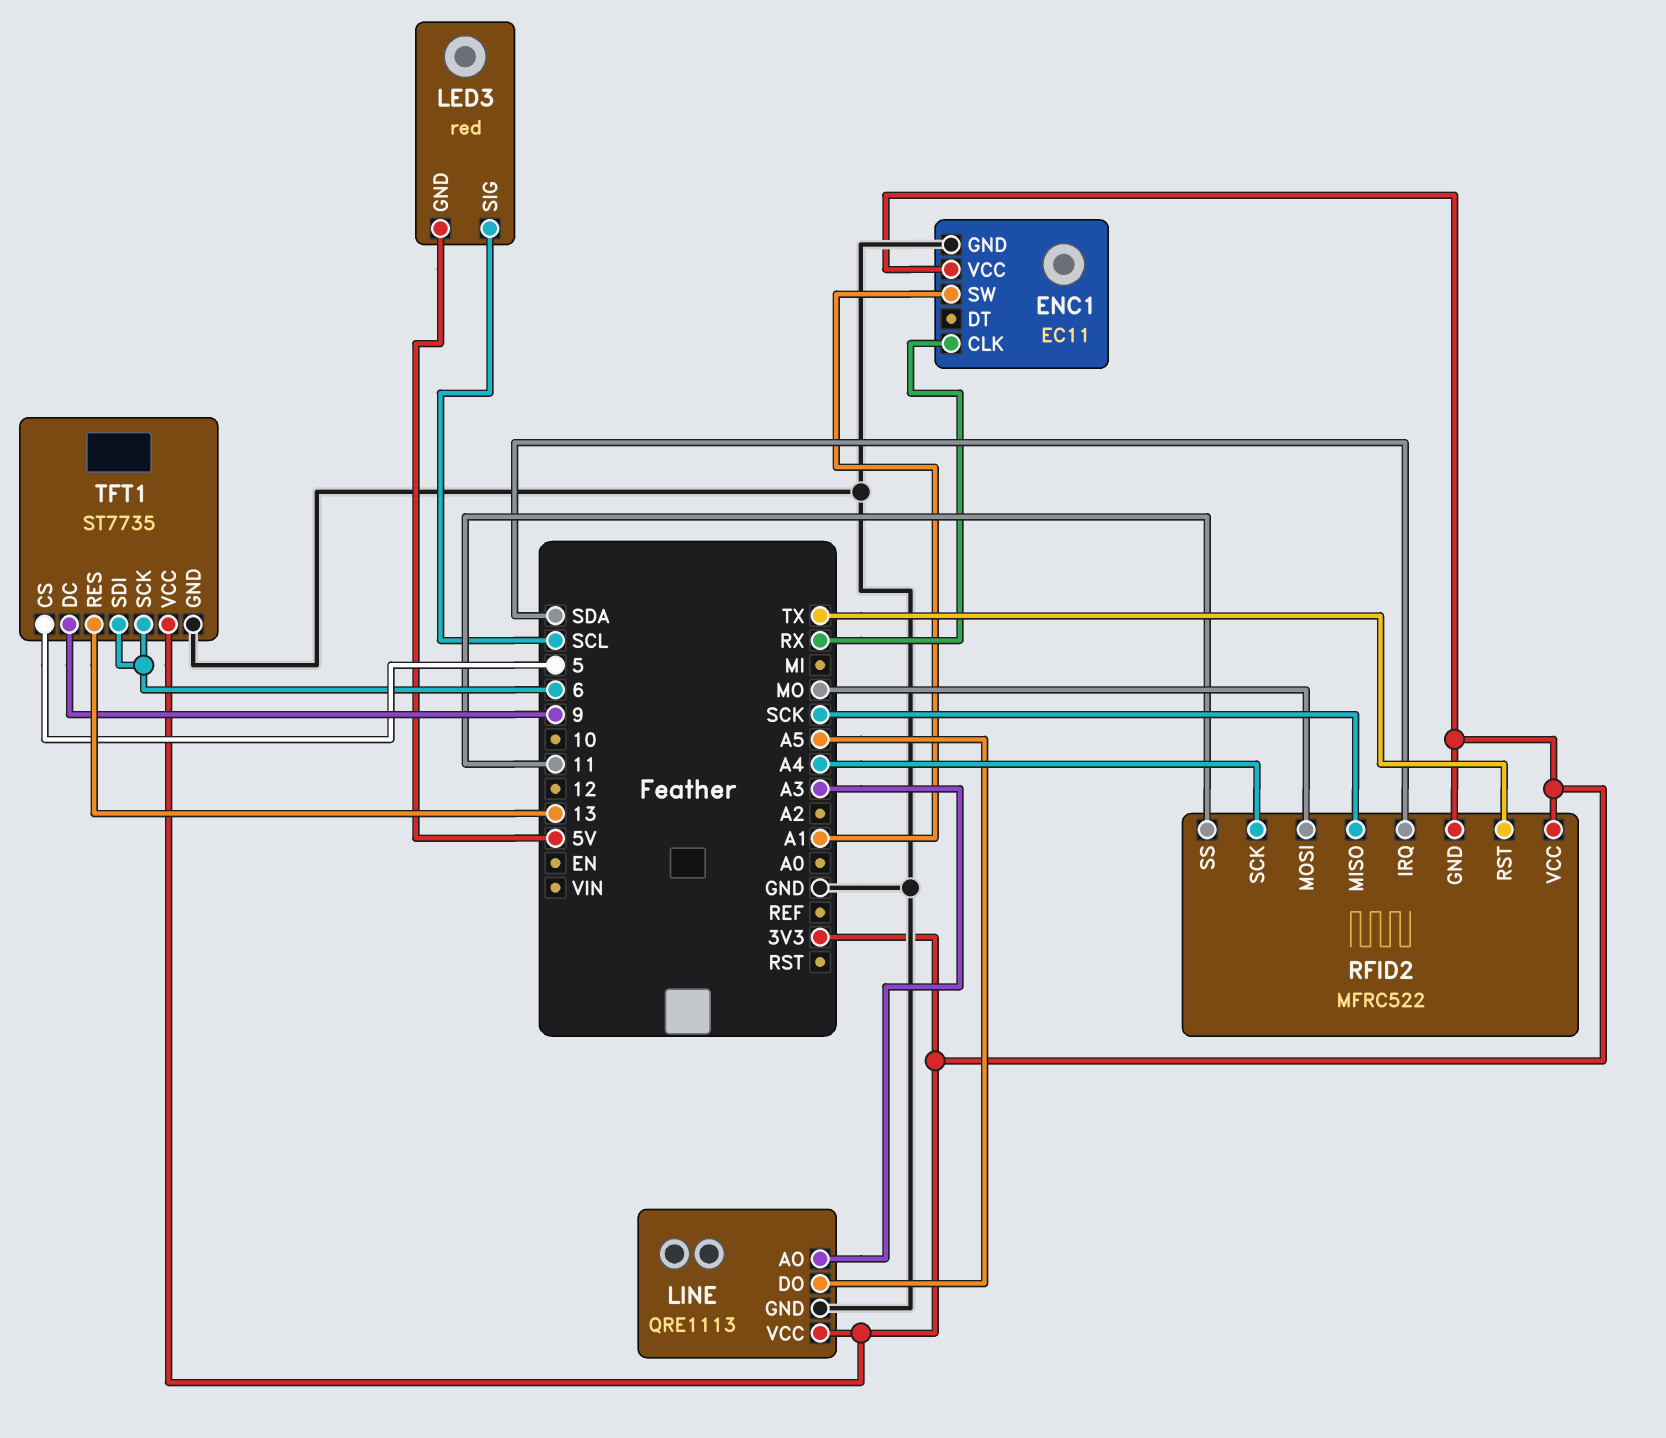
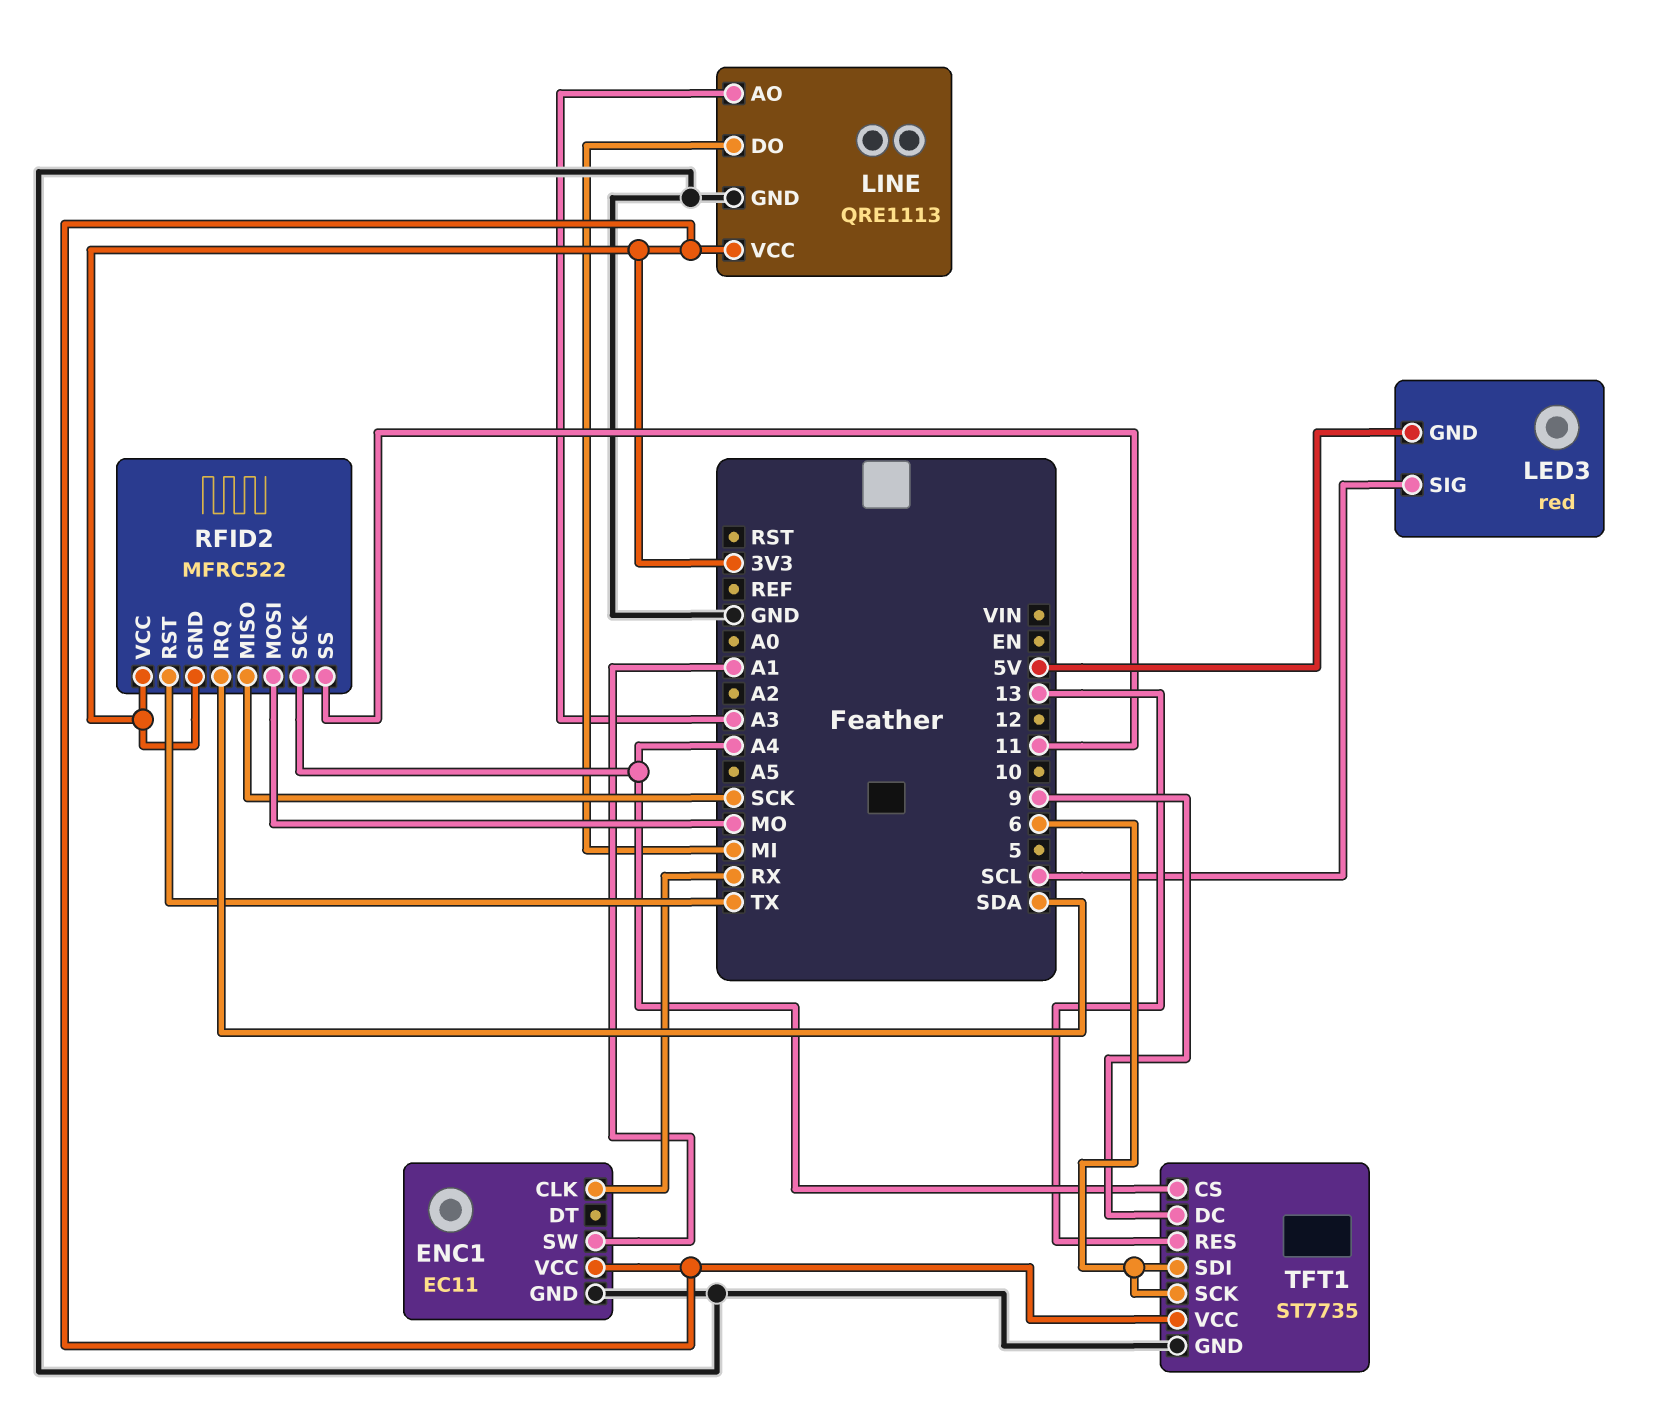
LINE pin DO: A5 -> MI
TFT1 pin CS: 5 -> A4

